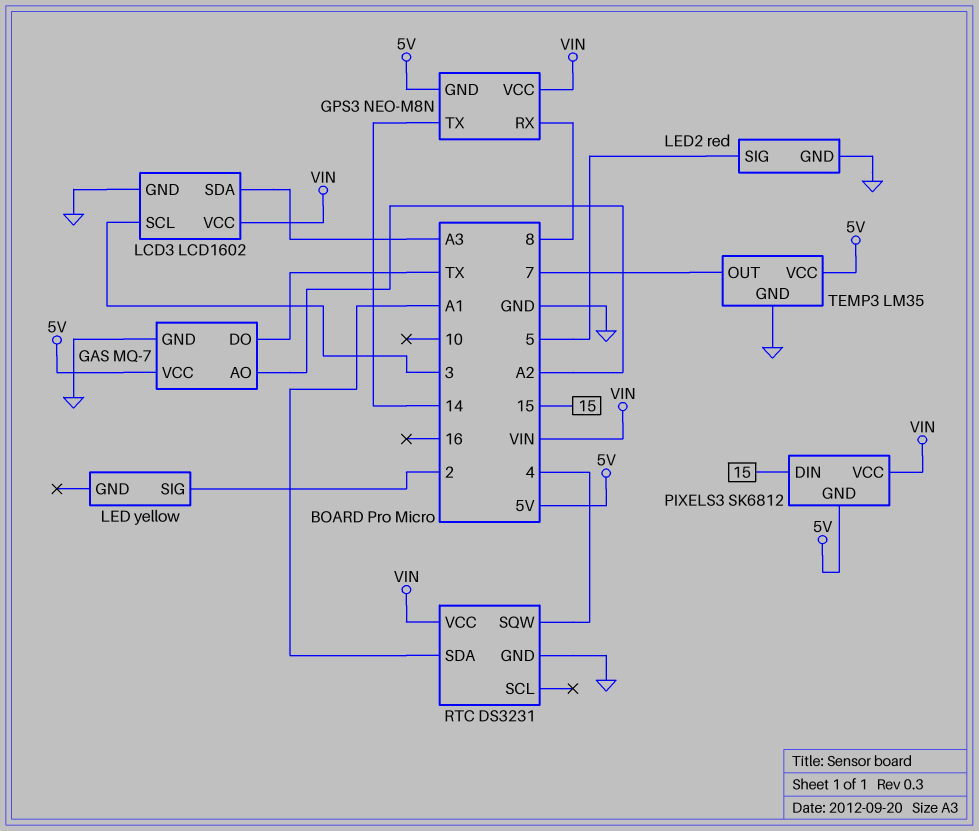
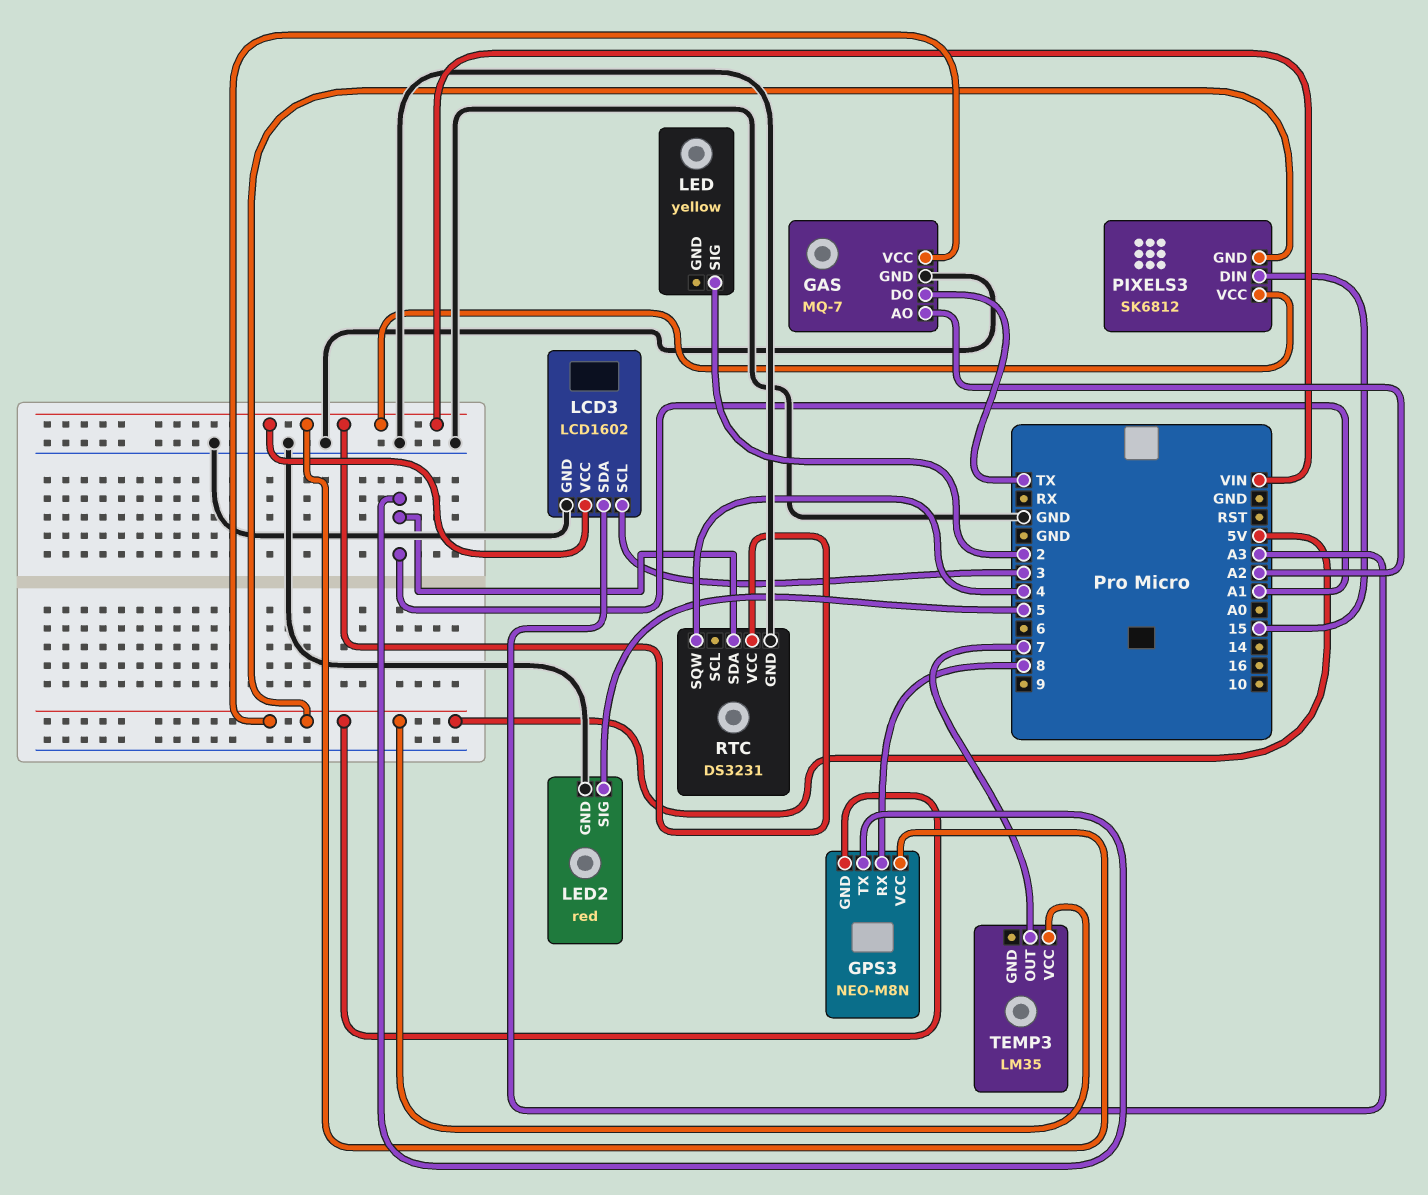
GPS3 pin TX: 14 -> A1
TEMP3 pin GND: GND -> none

